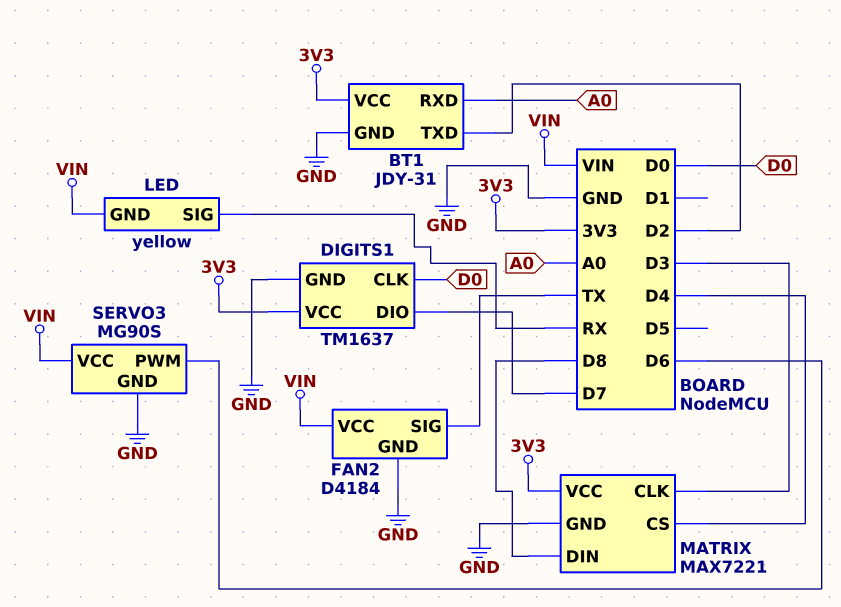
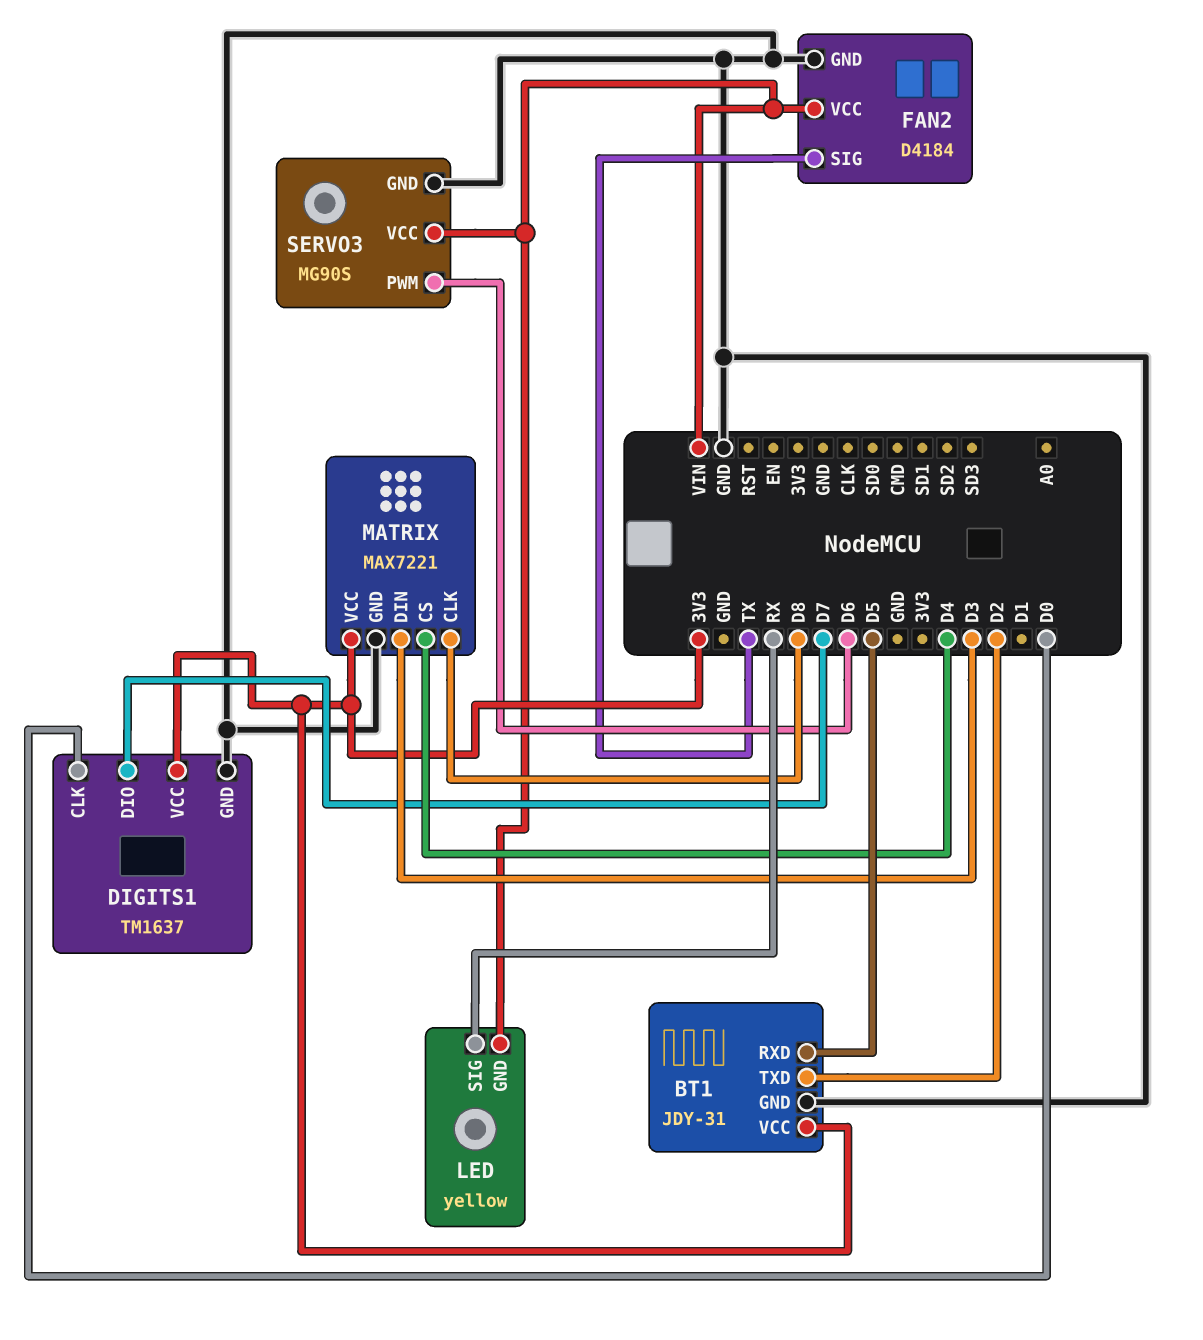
BT1 pin RXD: A0 -> D5
MATRIX pin CLK: D3 -> D8
MATRIX pin DIN: D8 -> D3

